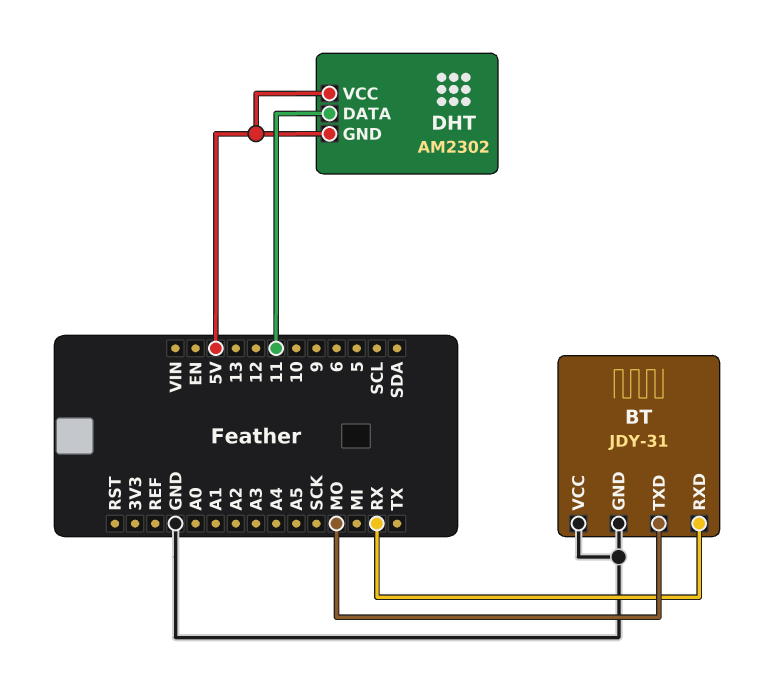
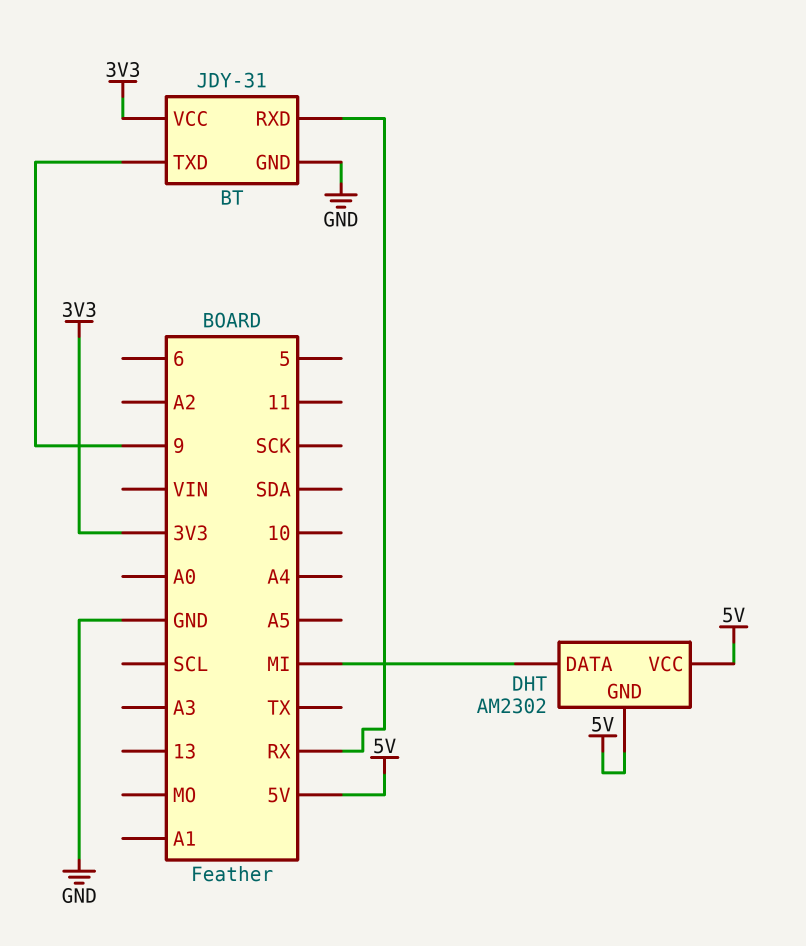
BT pin TXD: MO -> 9
BT pin VCC: GND -> 3V3
DHT pin DATA: 11 -> MI

